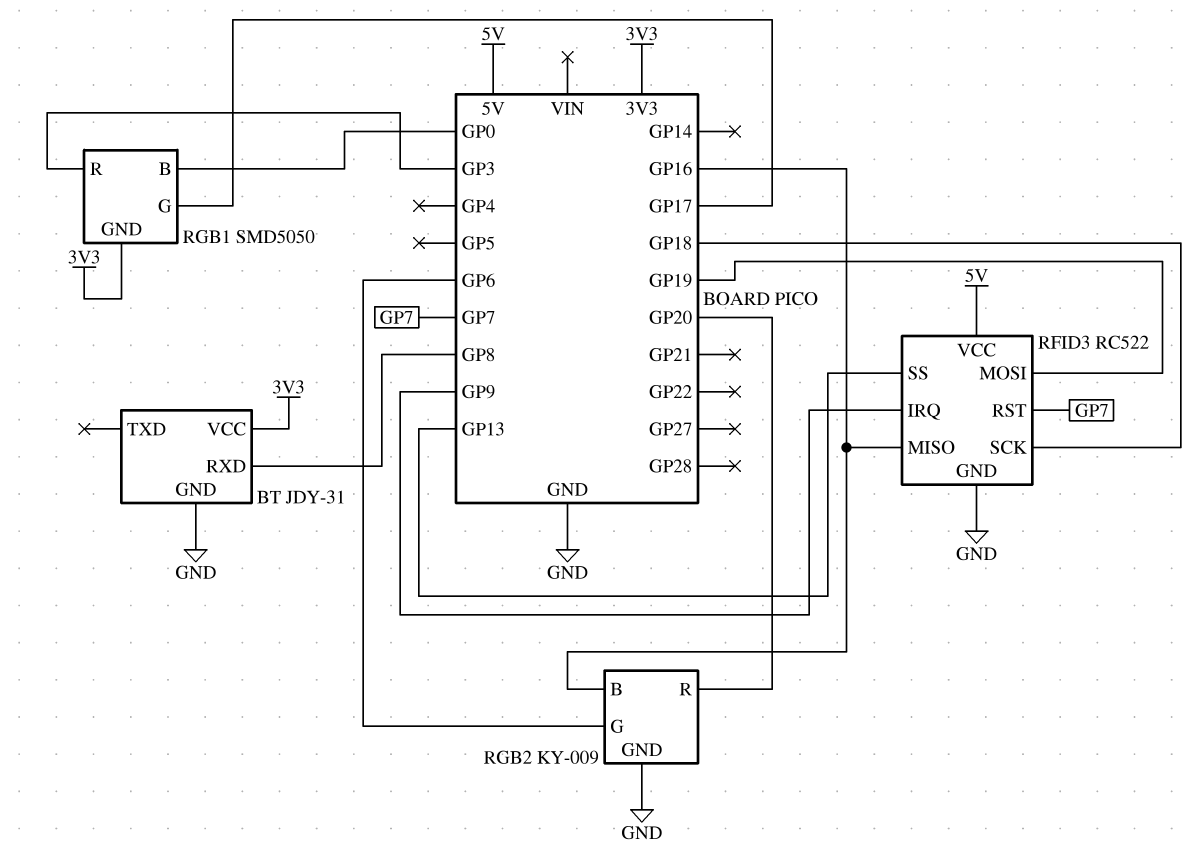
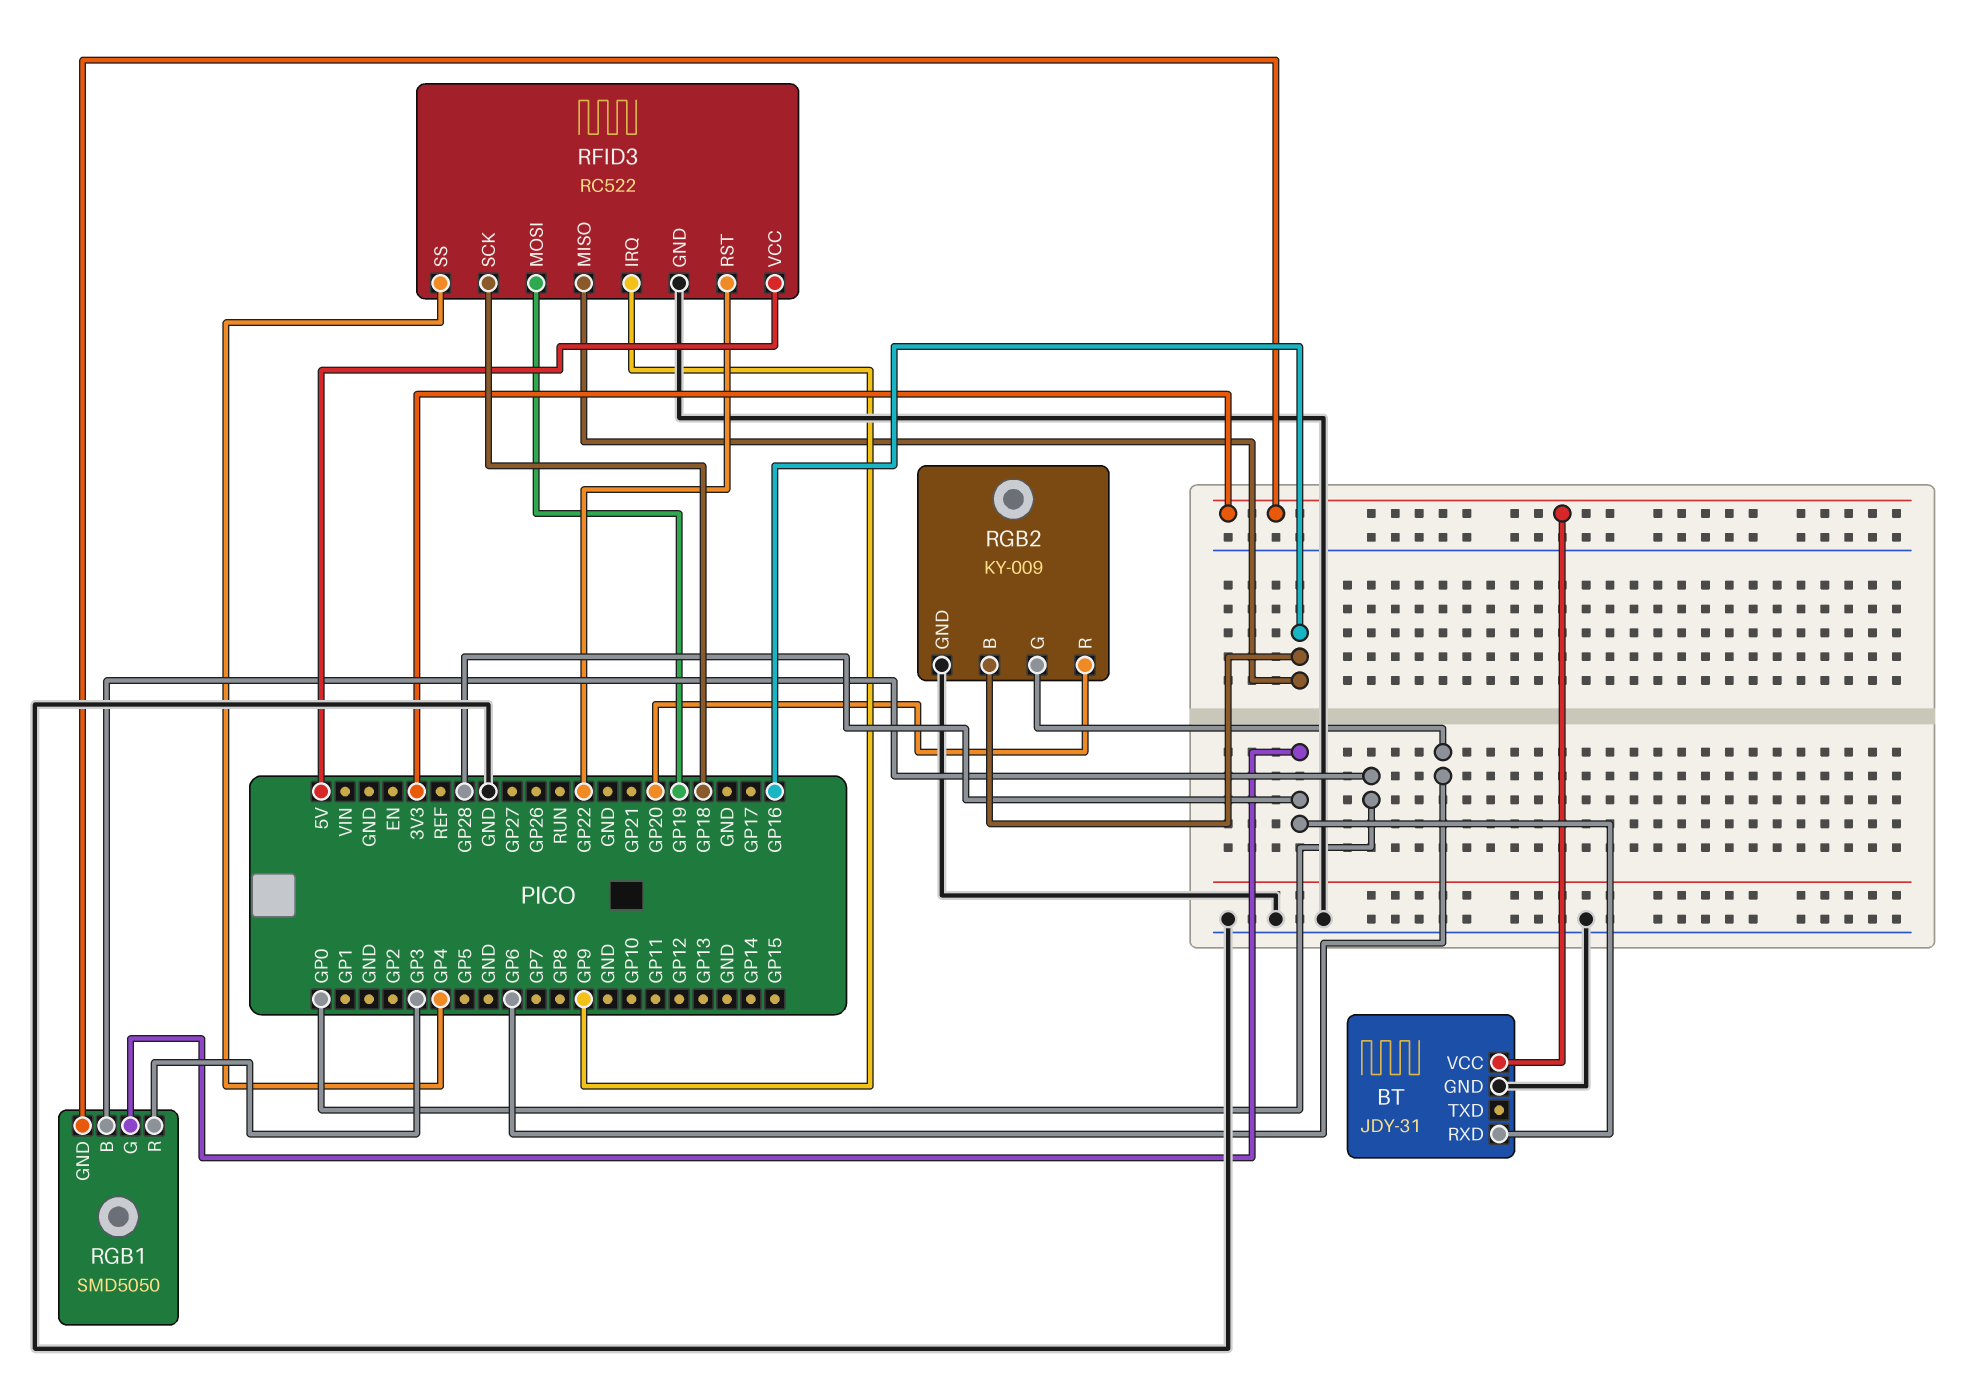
BT pin RXD: GP8 -> GP28
RFID3 pin RST: GP7 -> GP22
RFID3 pin SS: GP13 -> GP4
RGB1 pin G: GP17 -> GP28

